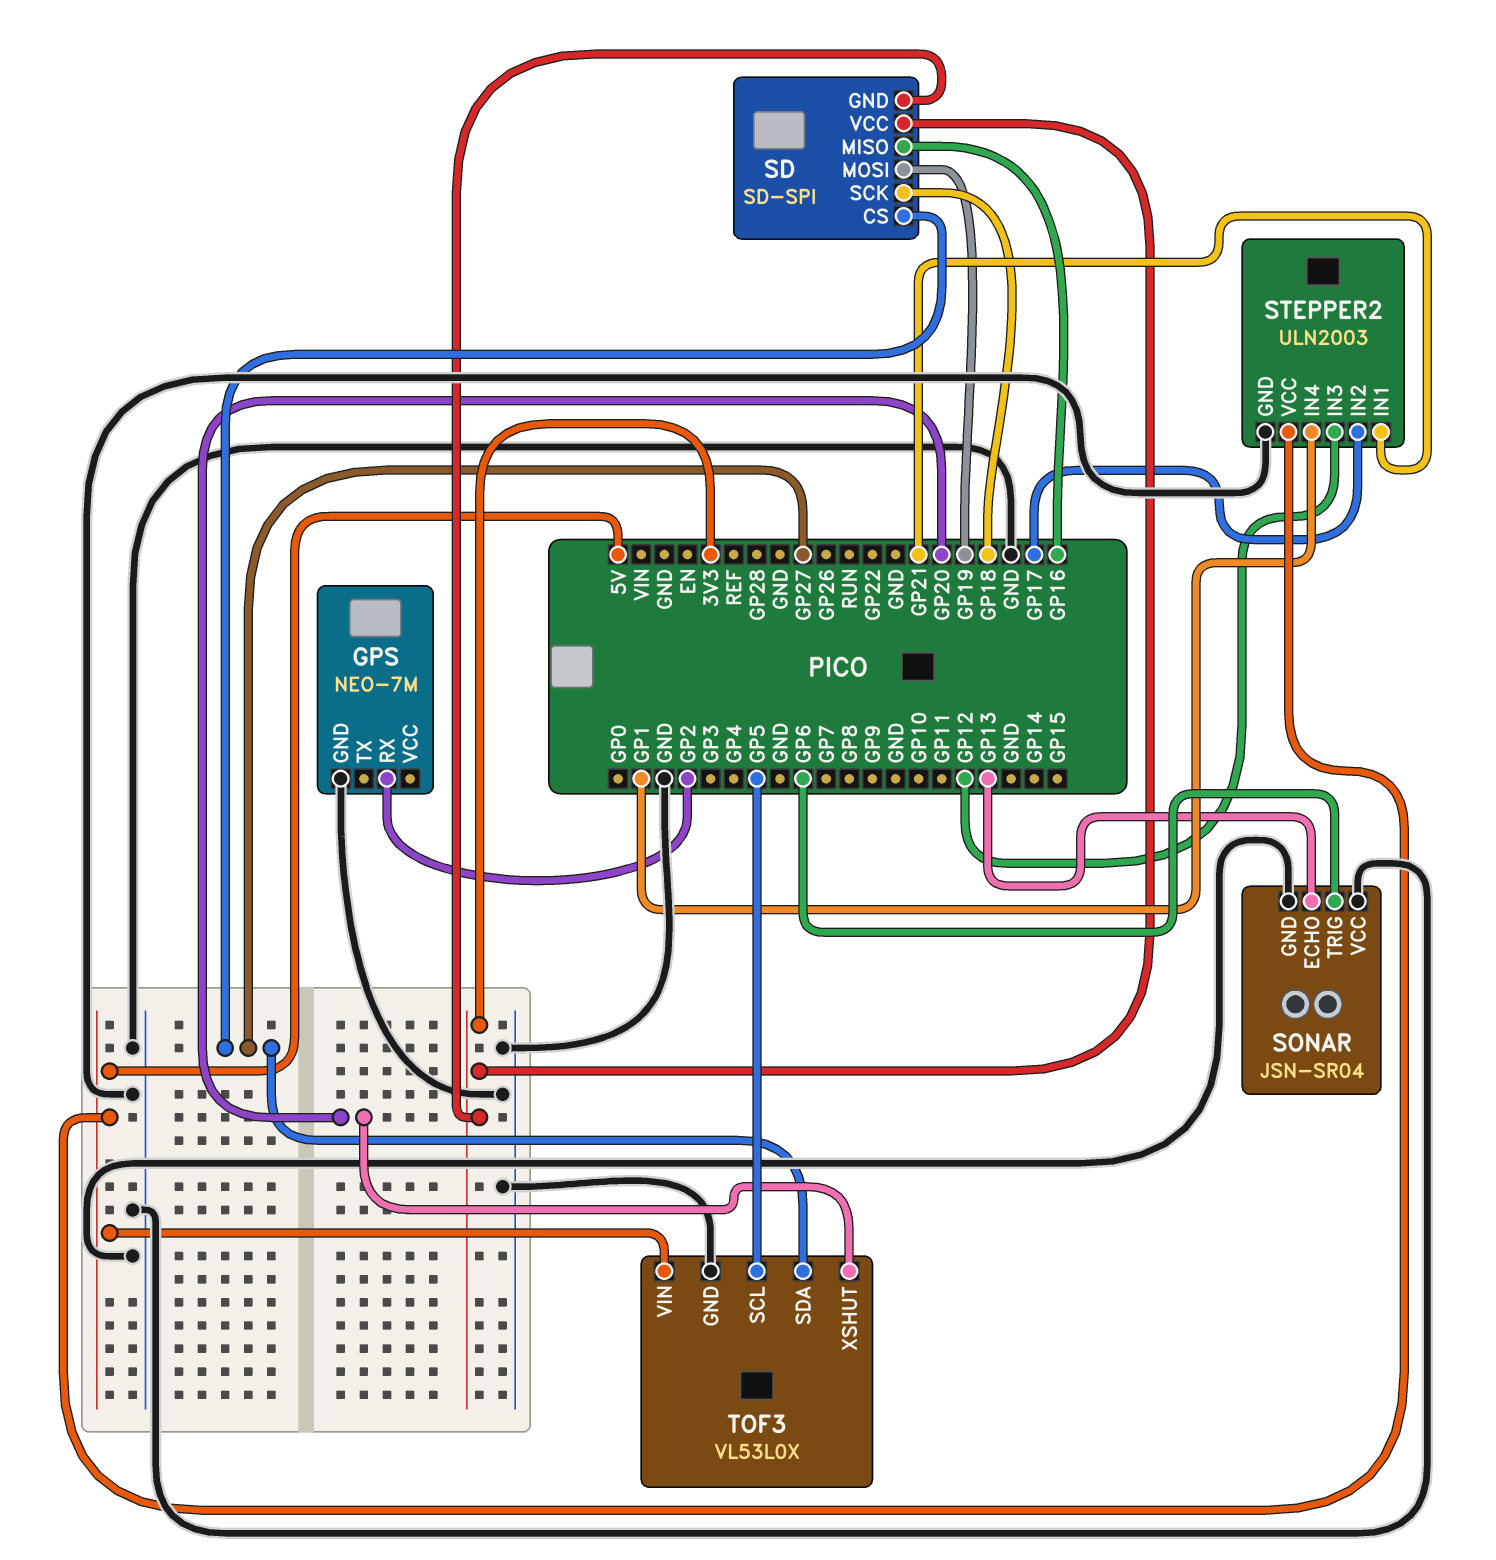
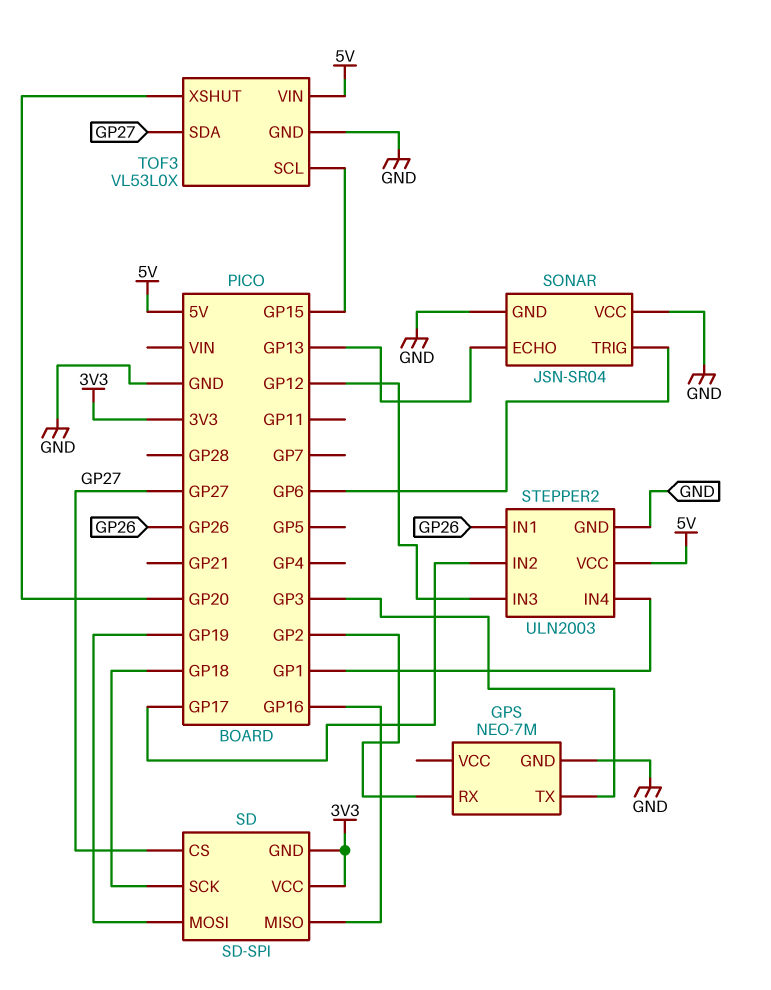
GPS pin TX: none -> GP3
STEPPER2 pin IN1: GP21 -> GP26
TOF3 pin SCL: GP5 -> GP15

